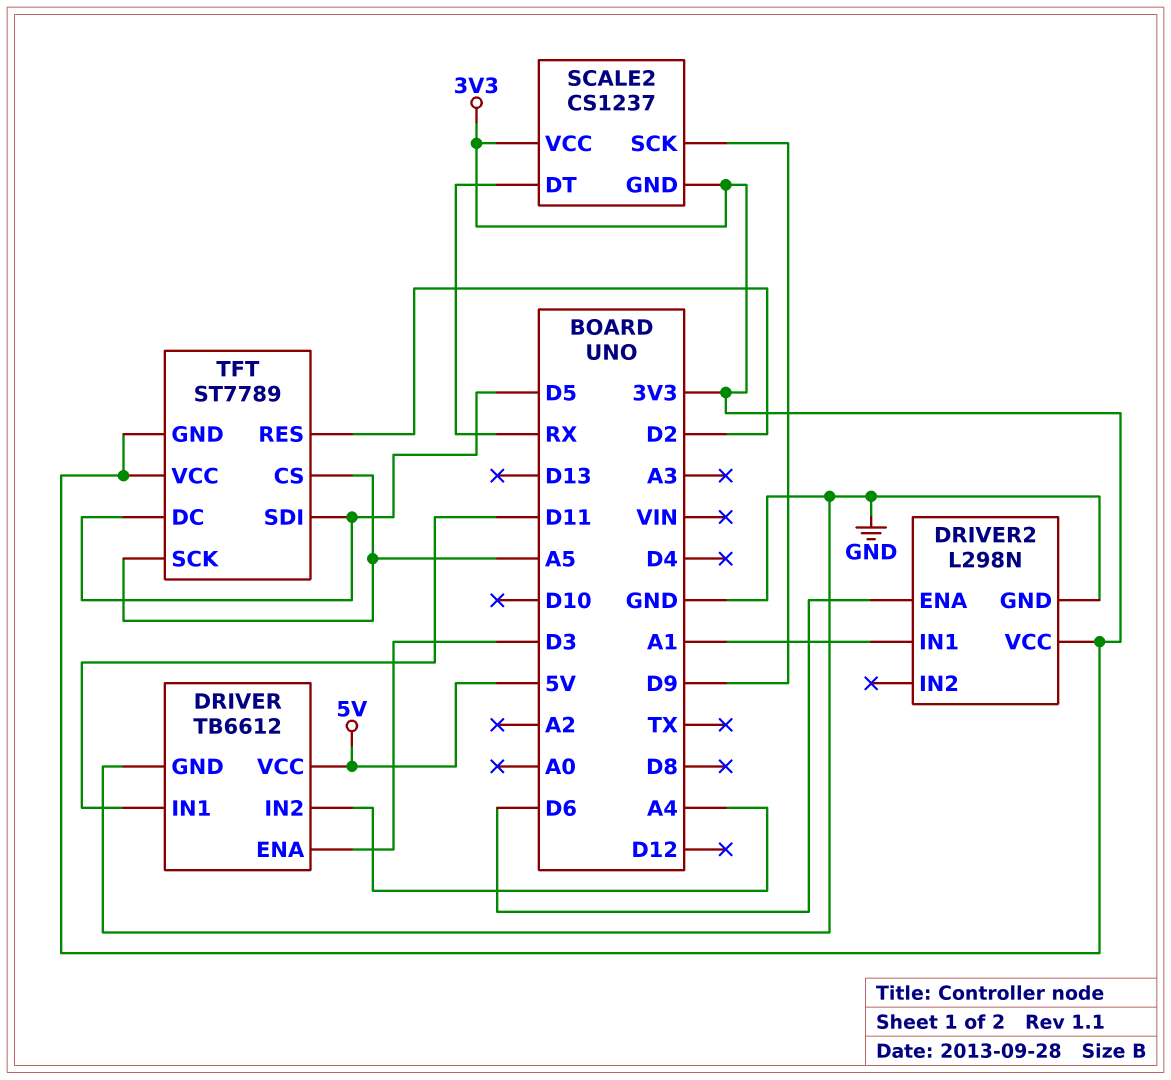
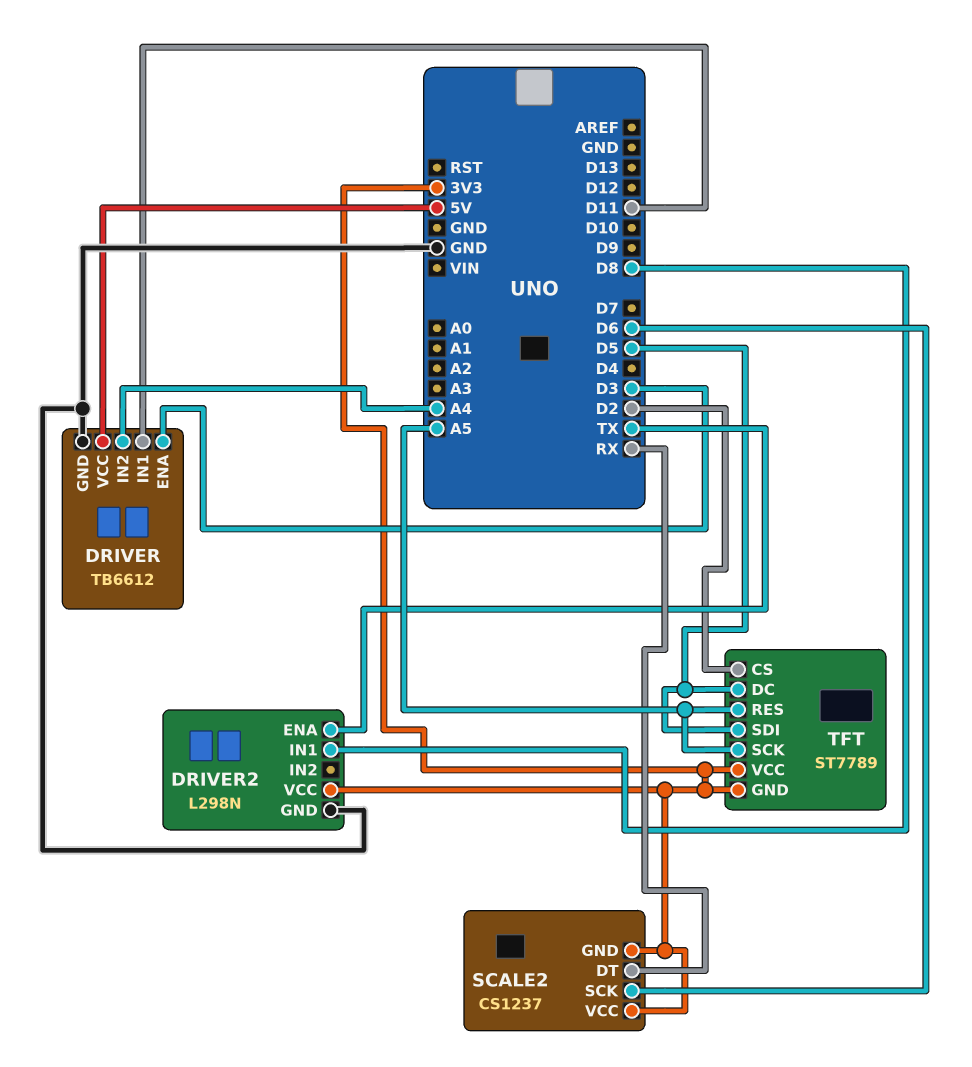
DRIVER2 pin ENA: D6 -> TX
DRIVER2 pin IN1: A1 -> D8
SCALE2 pin SCK: D9 -> D6
TFT pin CS: A5 -> D2
TFT pin RES: D2 -> A5

